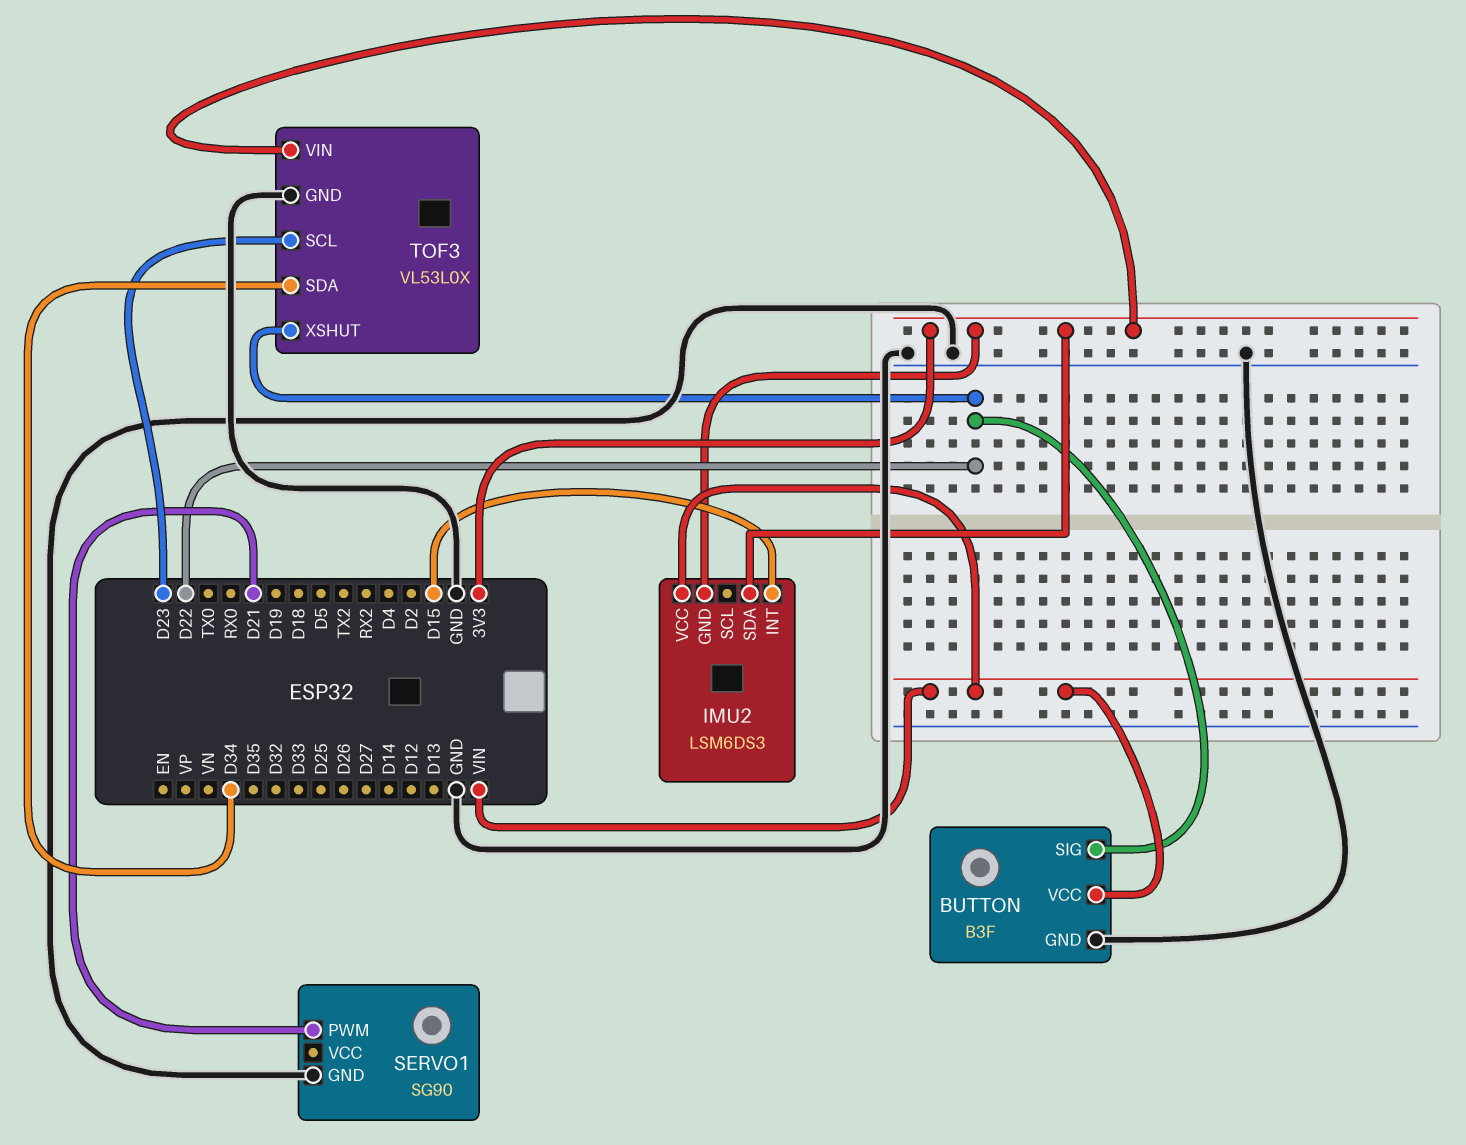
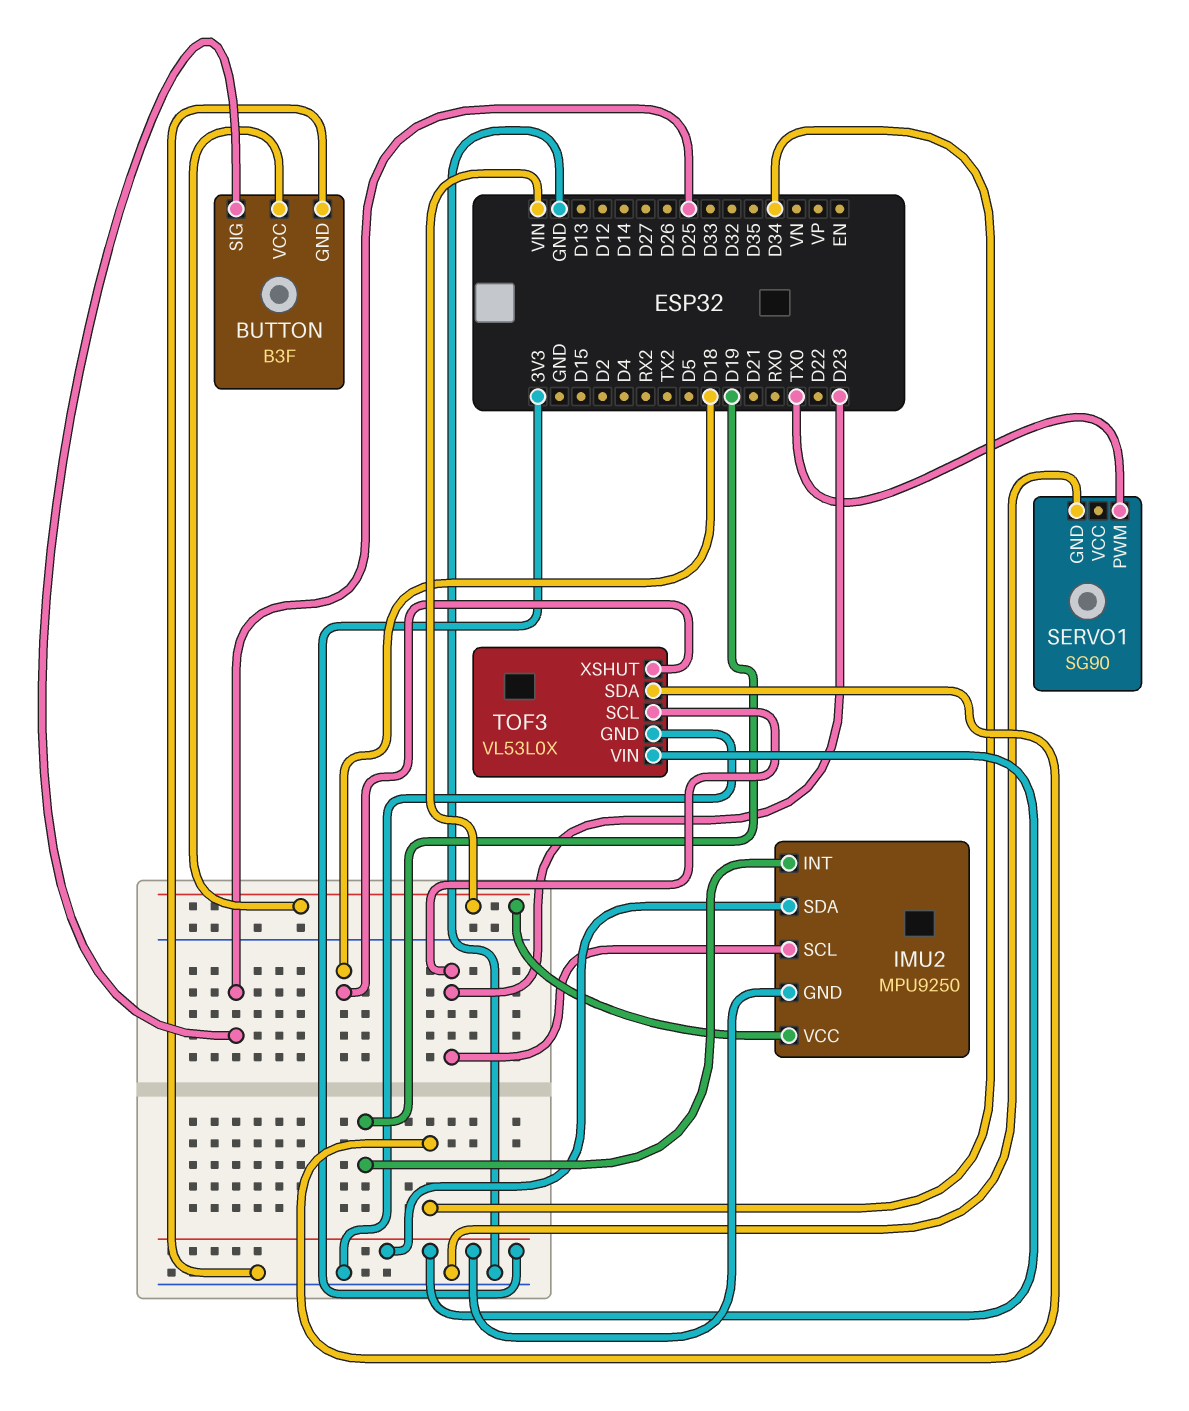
BUTTON pin SIG: D22 -> D25
IMU2: LSM6DS3 -> MPU9250
IMU2 pin INT: D15 -> D19
IMU2 pin SCL: none -> D23
SERVO1 pin PWM: D21 -> TX0
TOF3 pin XSHUT: D22 -> D18

